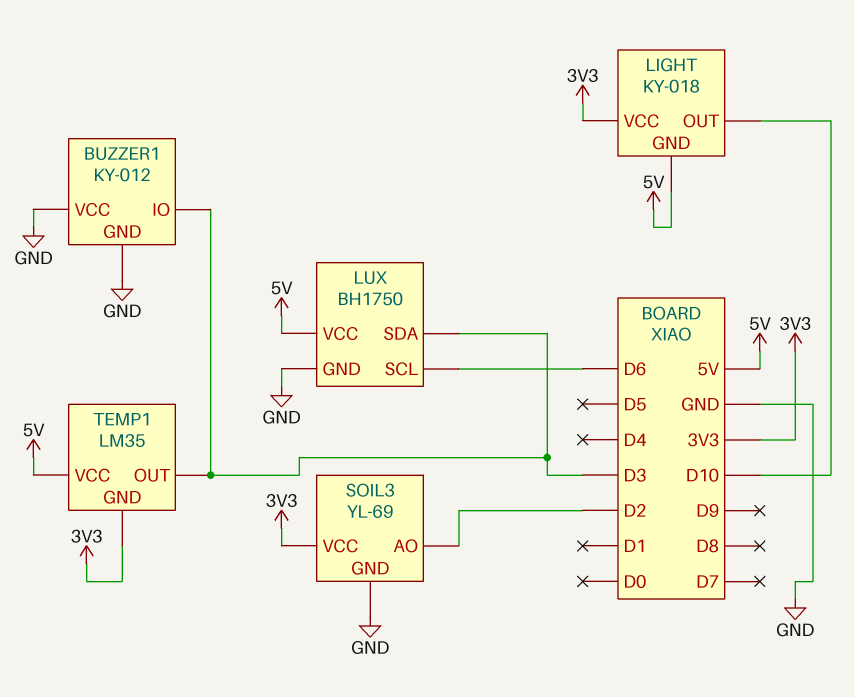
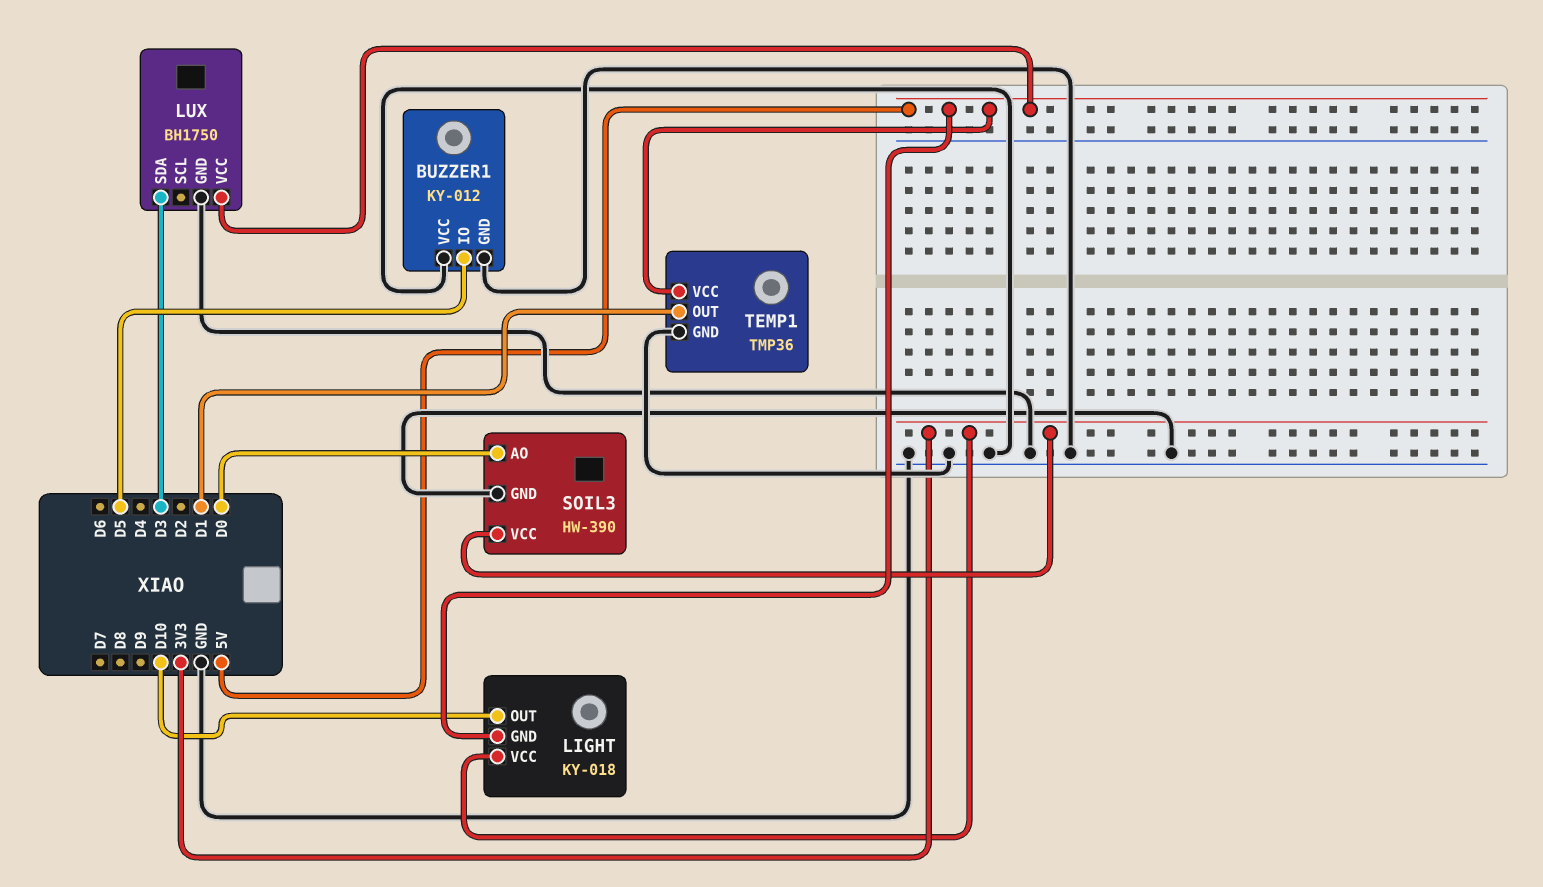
BUZZER1 pin IO: D3 -> D5
LUX pin SCL: D6 -> none
SOIL3: YL-69 -> HW-390
SOIL3 pin AO: D2 -> D0
TEMP1: LM35 -> TMP36
TEMP1 pin GND: 3V3 -> GND
TEMP1 pin OUT: D3 -> D1

